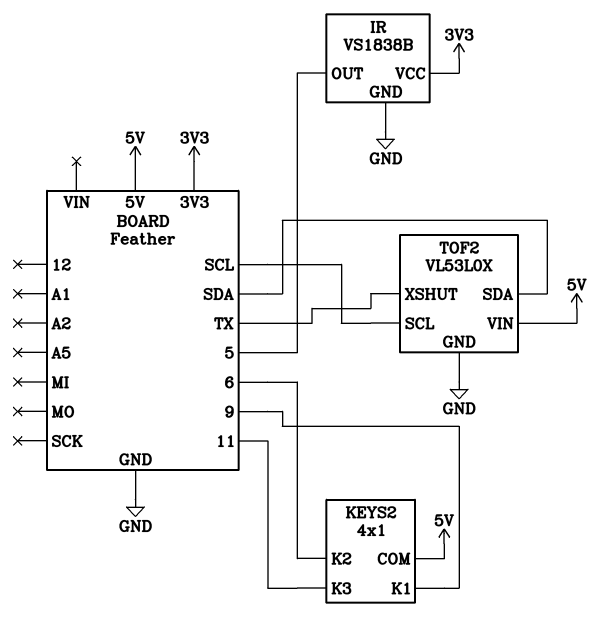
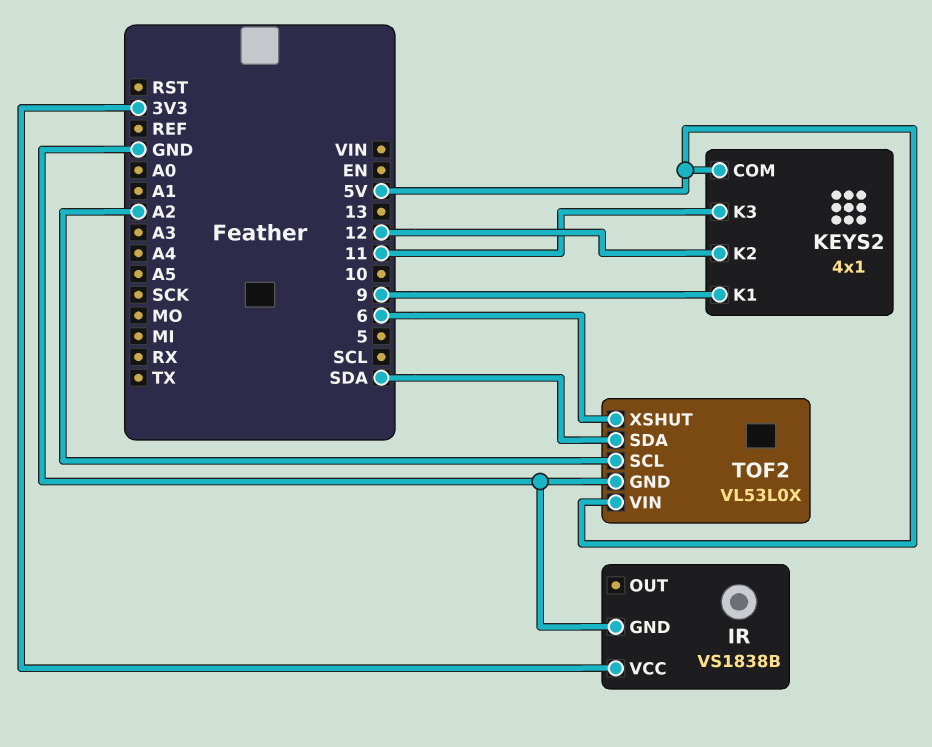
IR pin OUT: 5 -> none
KEYS2 pin K2: 6 -> 12
TOF2 pin SCL: SCL -> A2
TOF2 pin XSHUT: TX -> 6

